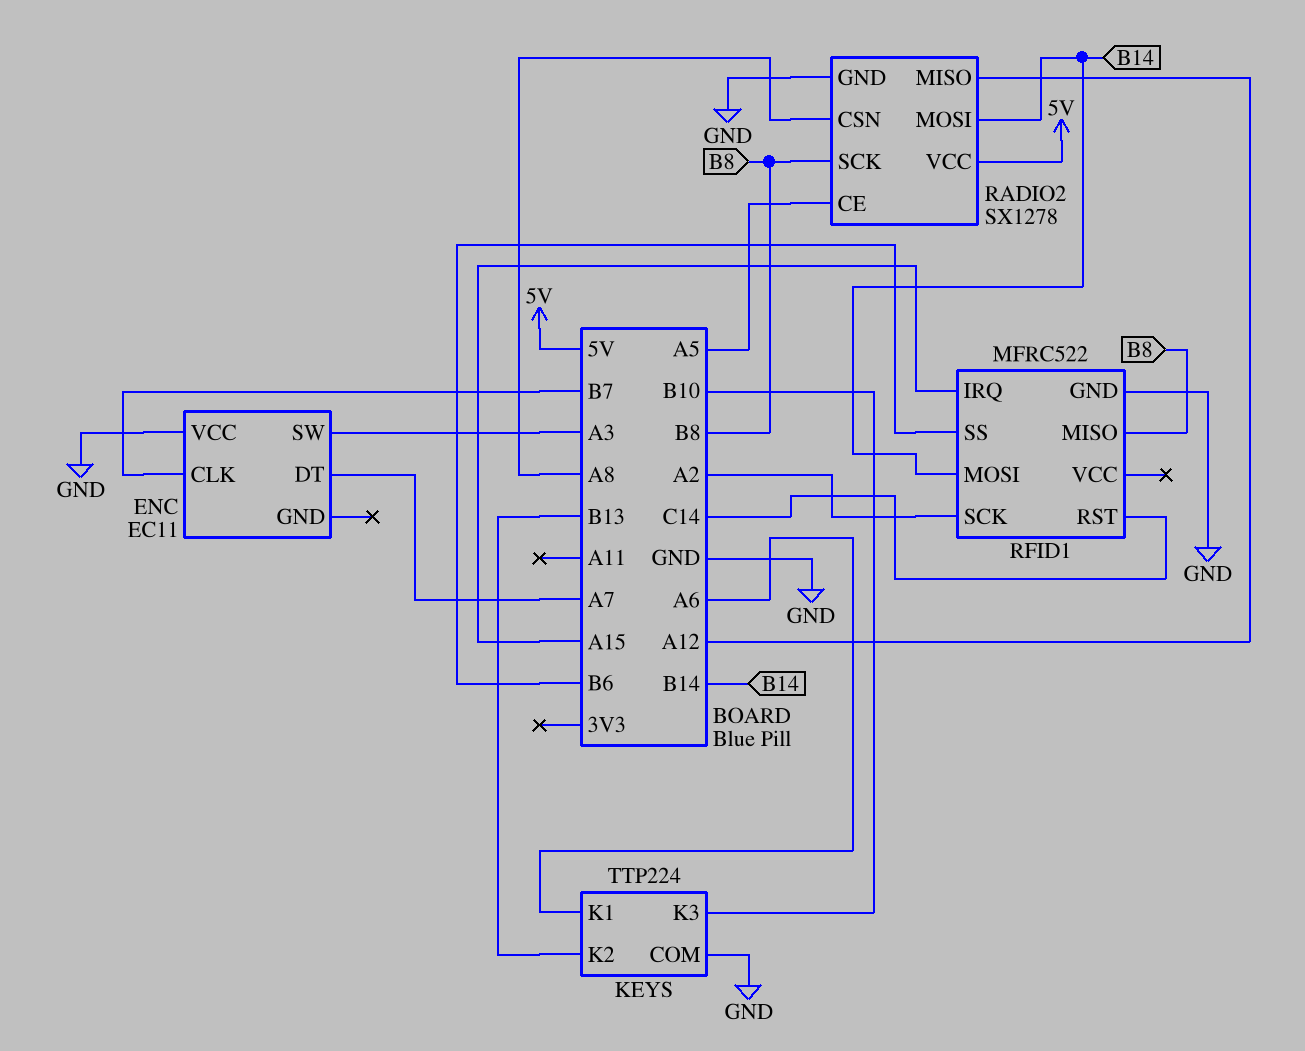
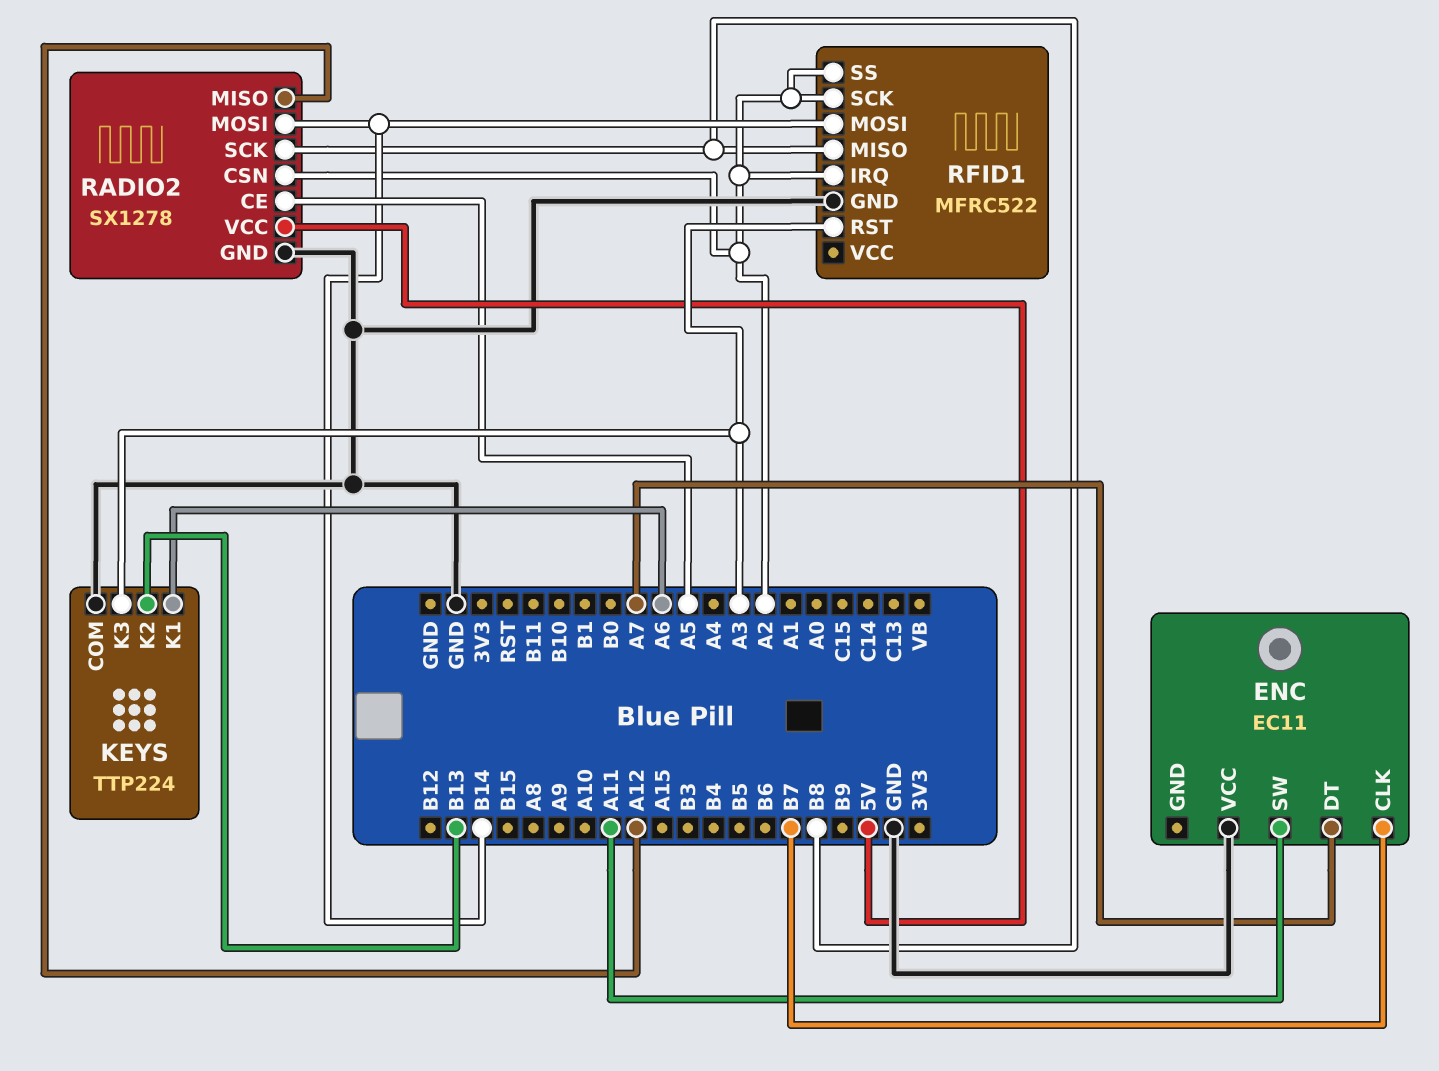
ENC pin SW: A3 -> A11
KEYS pin K3: B10 -> A3
RADIO2 pin CSN: A8 -> A2
RFID1 pin IRQ: A15 -> A2
RFID1 pin RST: C14 -> A3
RFID1 pin SS: B6 -> A2

